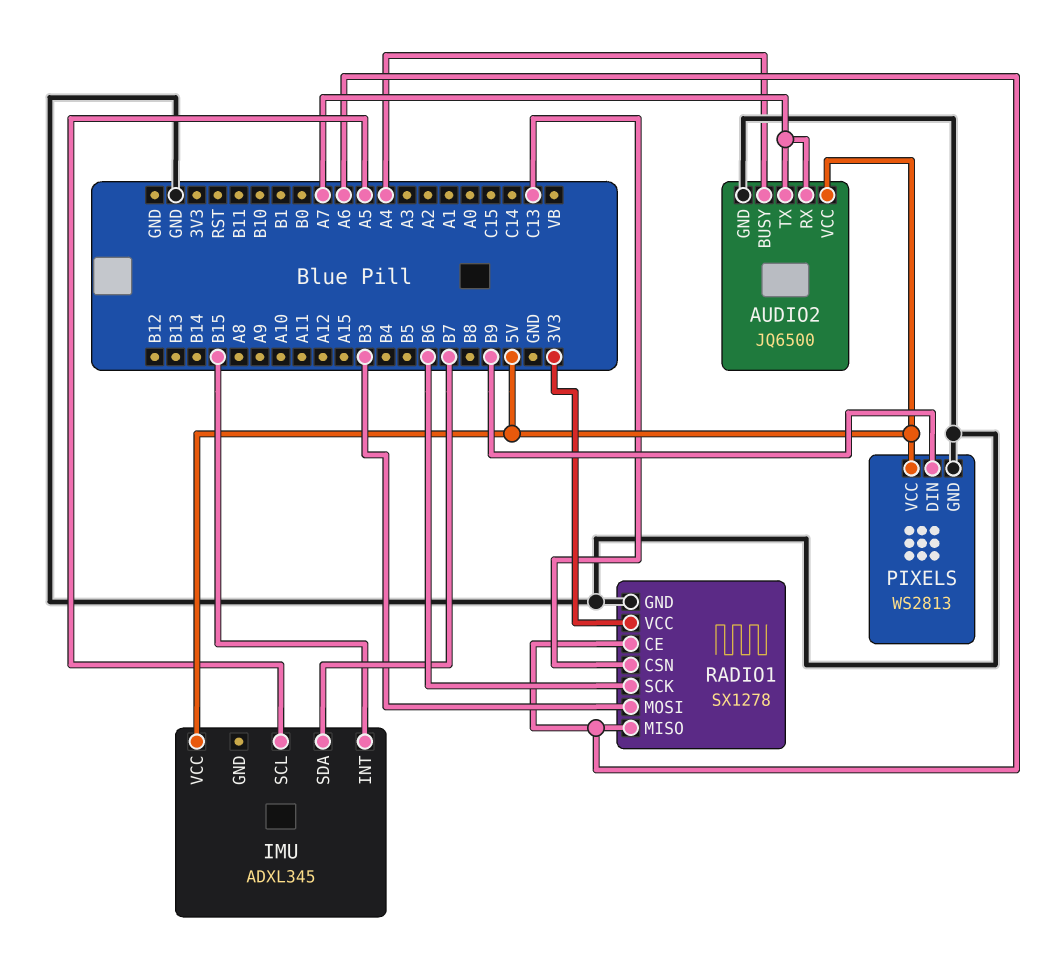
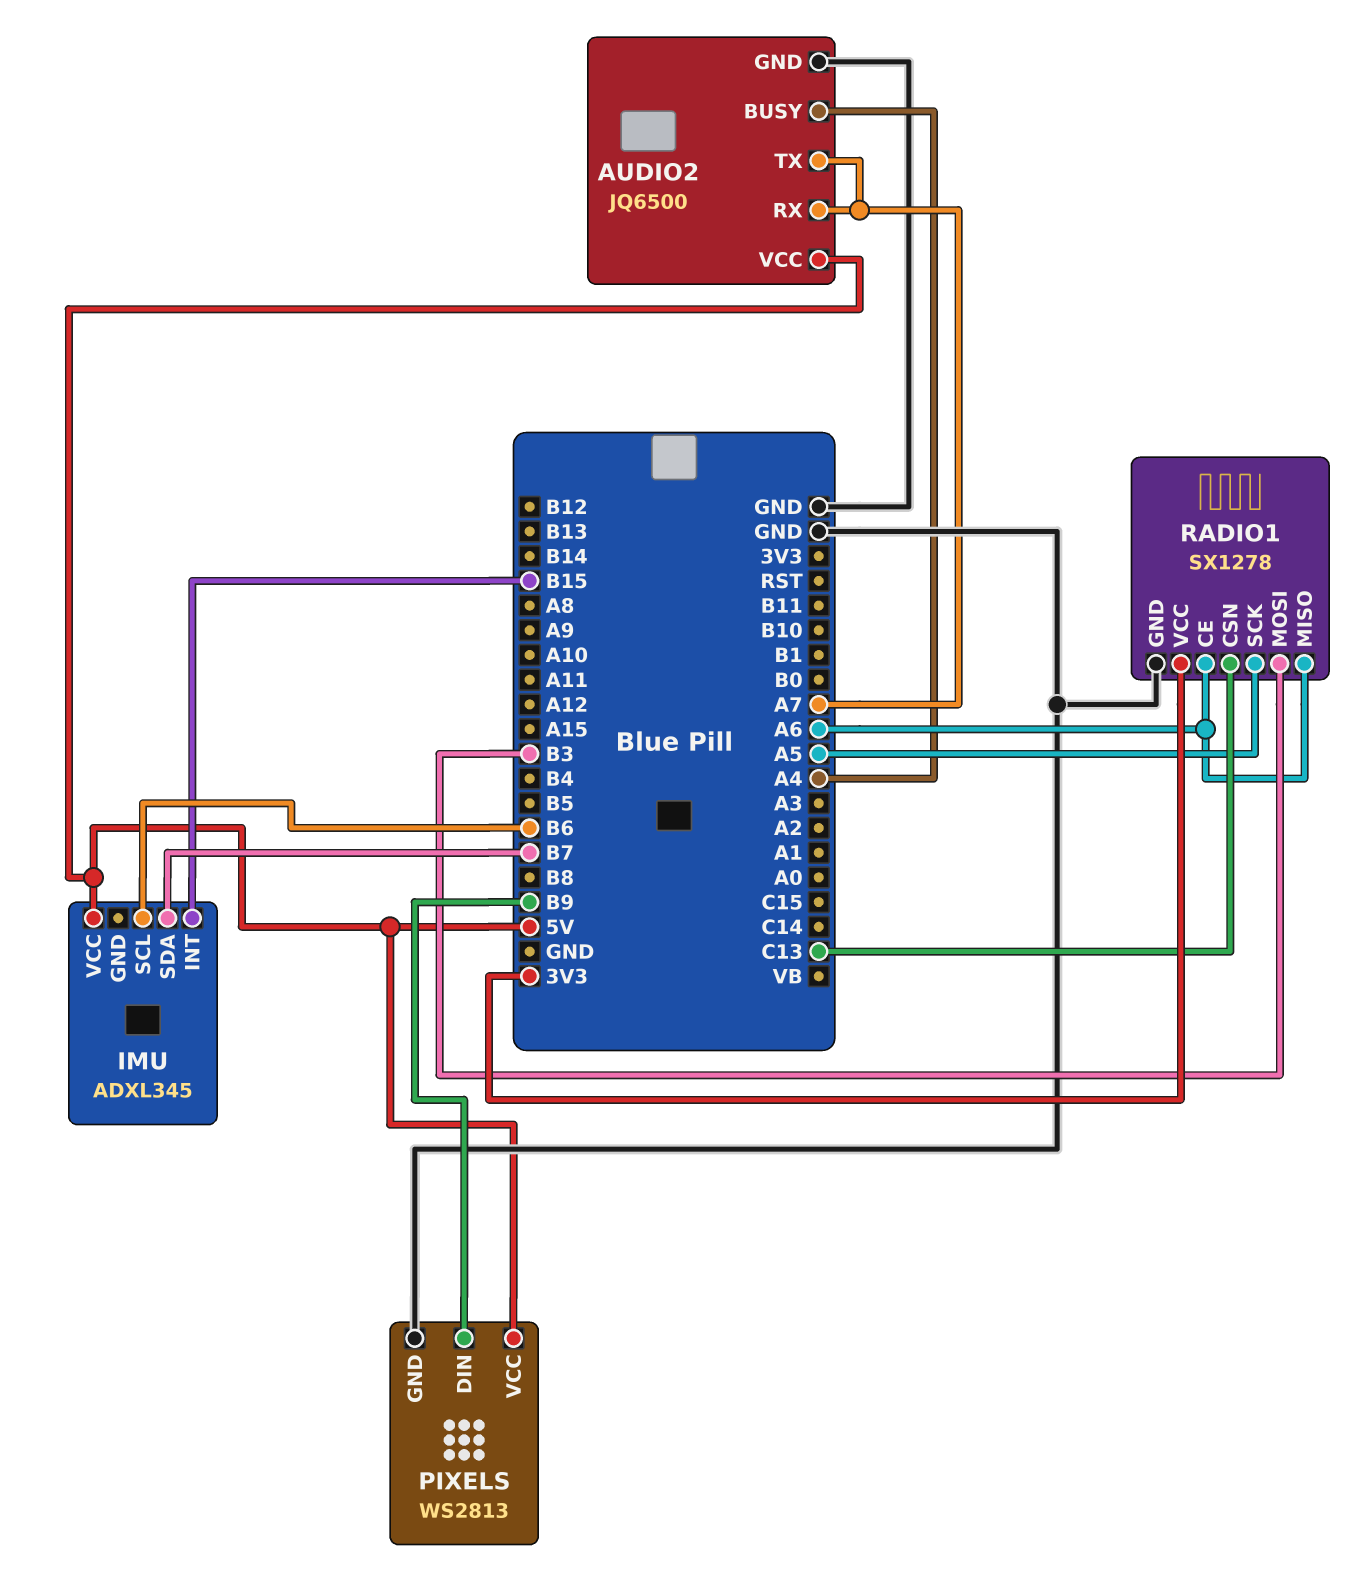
IMU pin SCL: A5 -> B6
RADIO1 pin SCK: B6 -> A5

